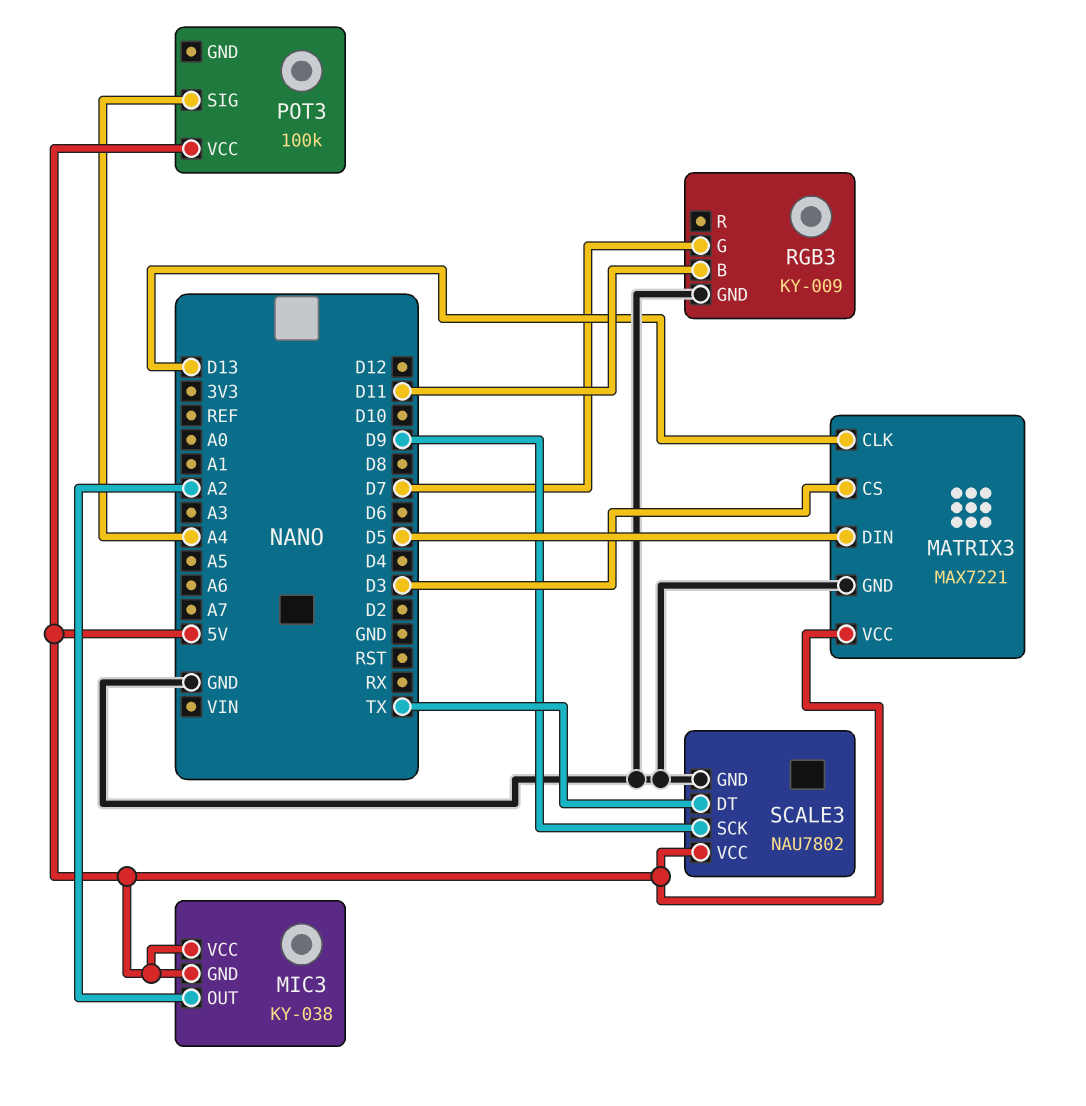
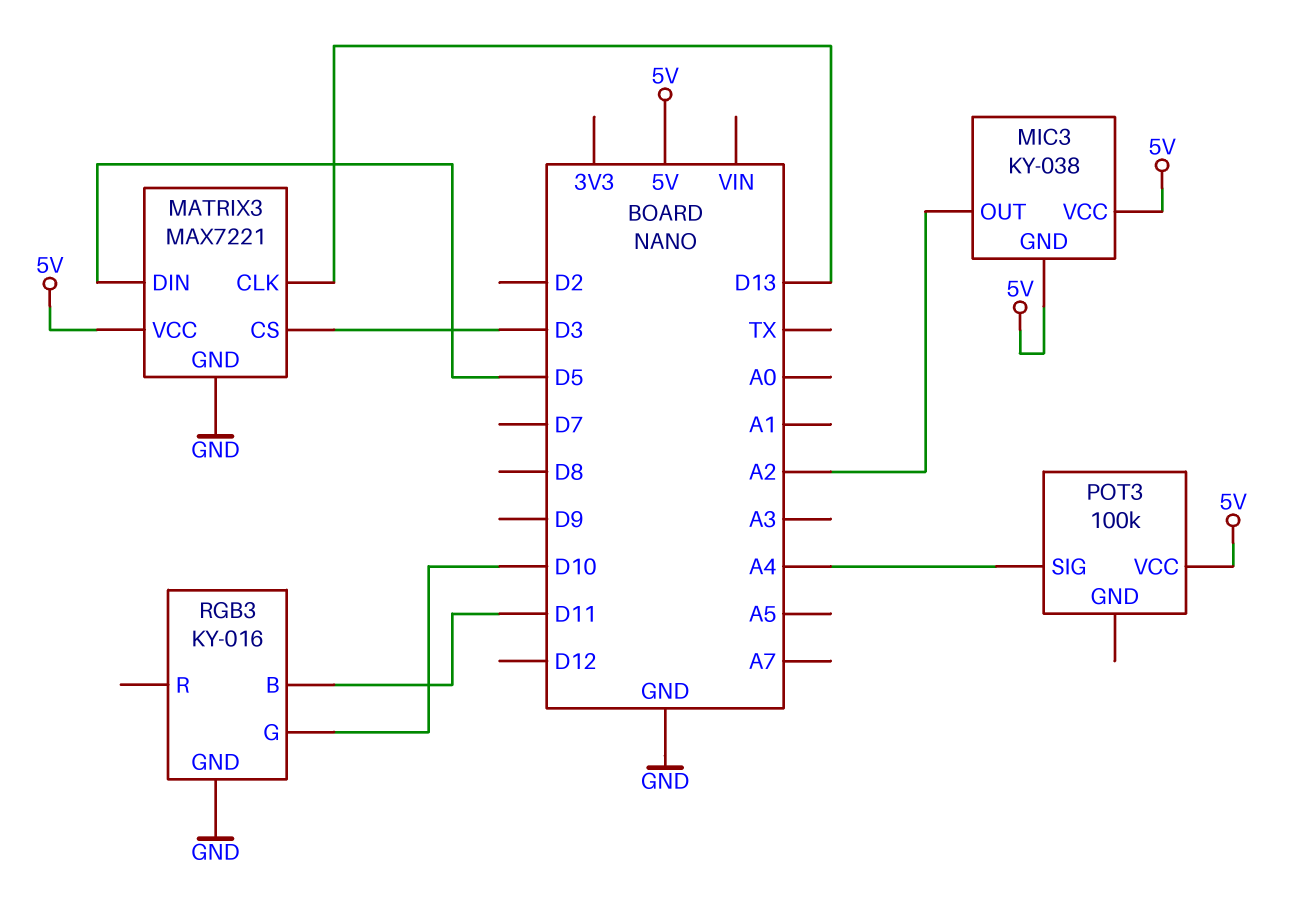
RGB3: KY-009 -> KY-016
RGB3 pin G: D7 -> D10
SCALE3: NAU7802 -> none
SCALE3 pin DT: TX -> none
SCALE3 pin GND: GND -> none
SCALE3 pin SCK: D9 -> none
SCALE3 pin VCC: 5V -> none

